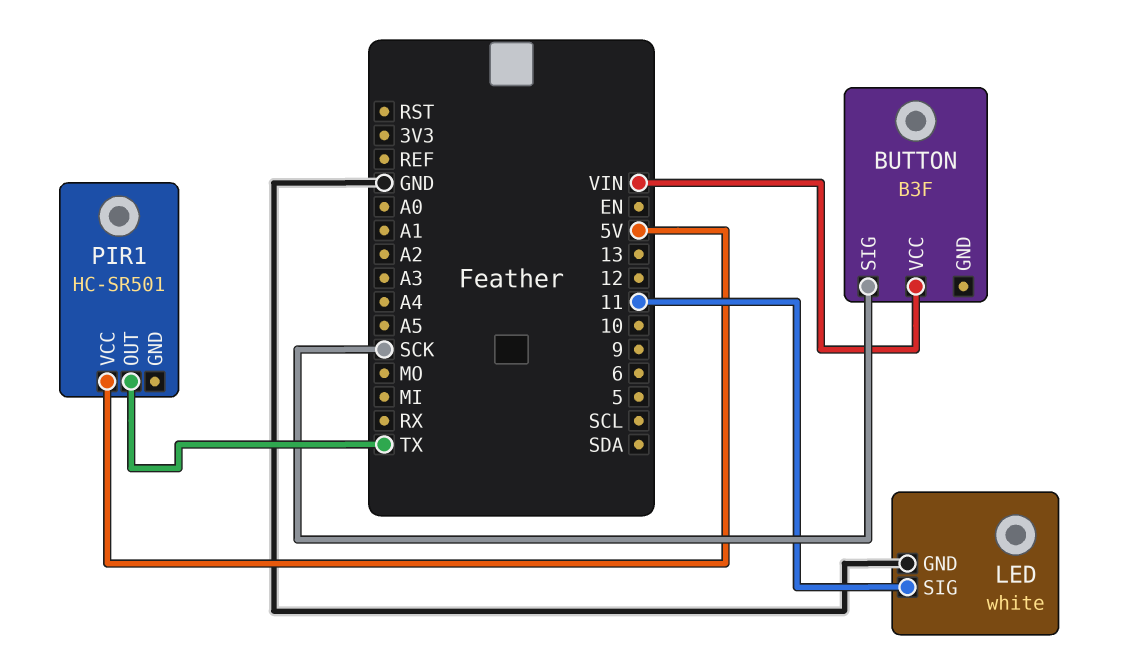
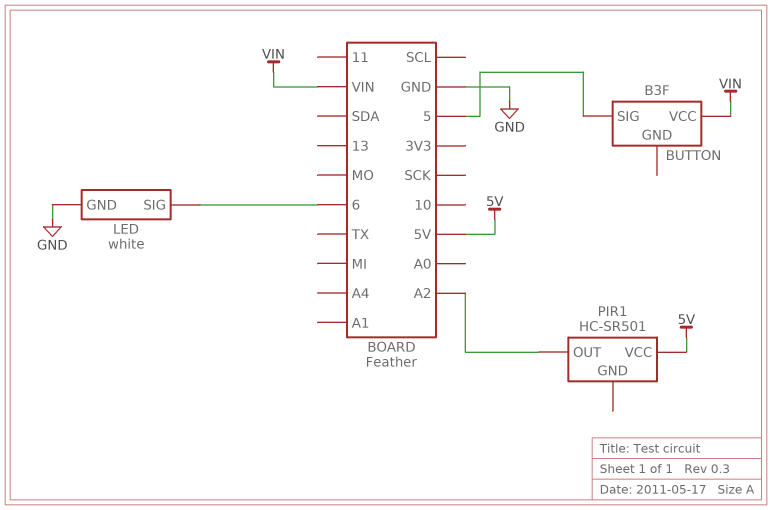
BUTTON pin SIG: SCK -> 5
LED pin SIG: 11 -> 6
PIR1 pin OUT: TX -> A2

